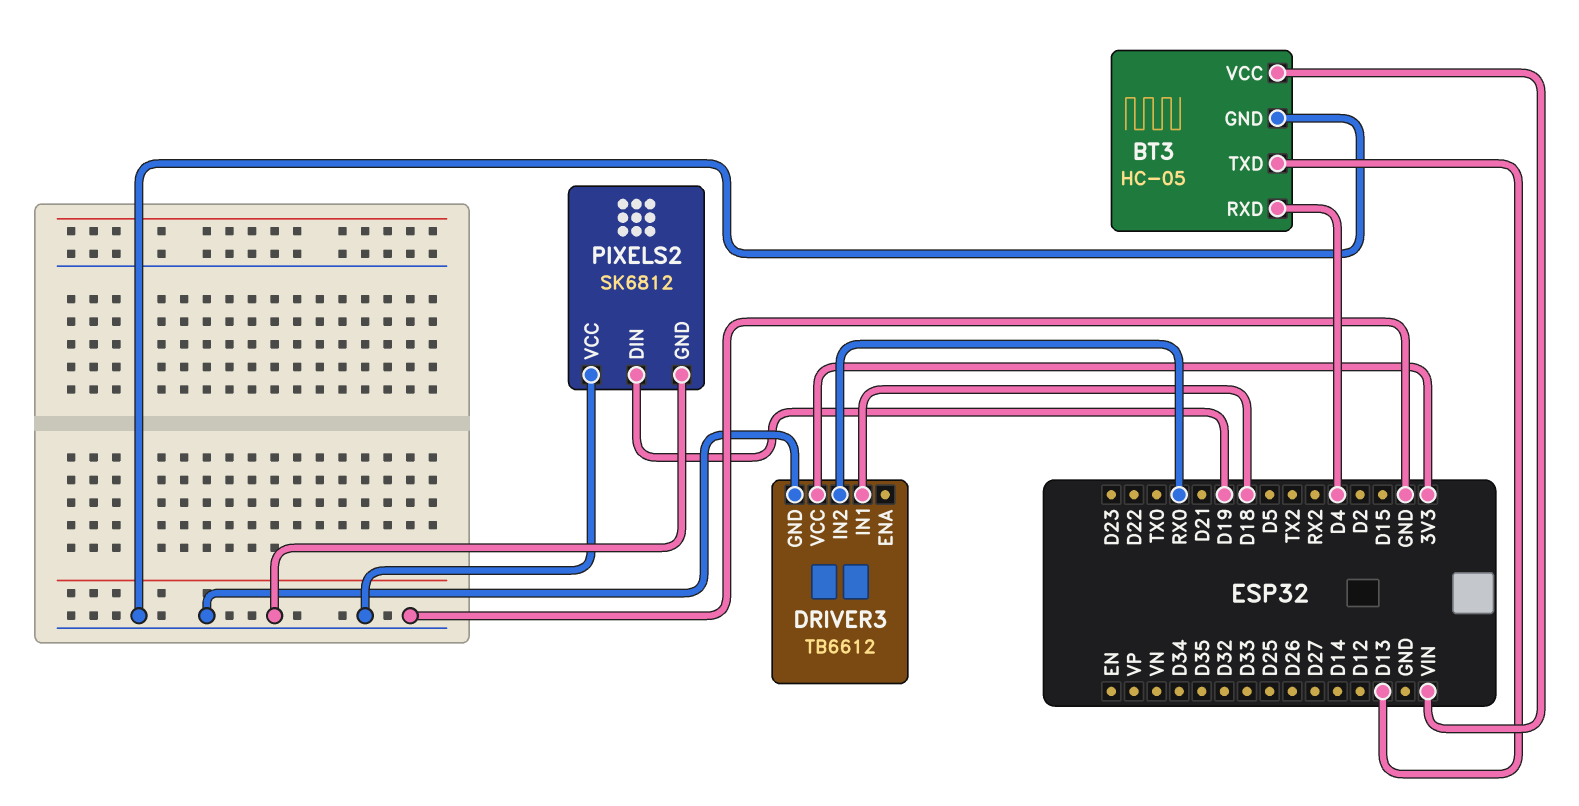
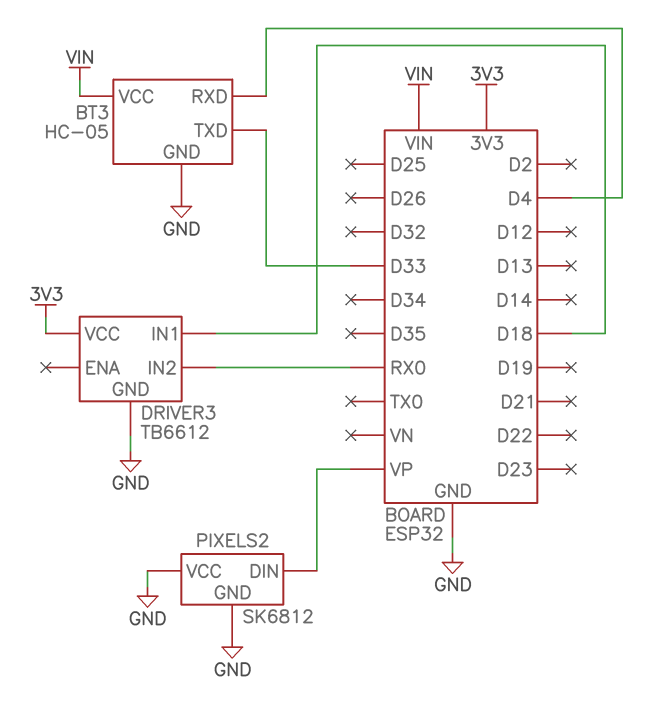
BT3 pin TXD: D13 -> D33
PIXELS2 pin DIN: D19 -> VP

